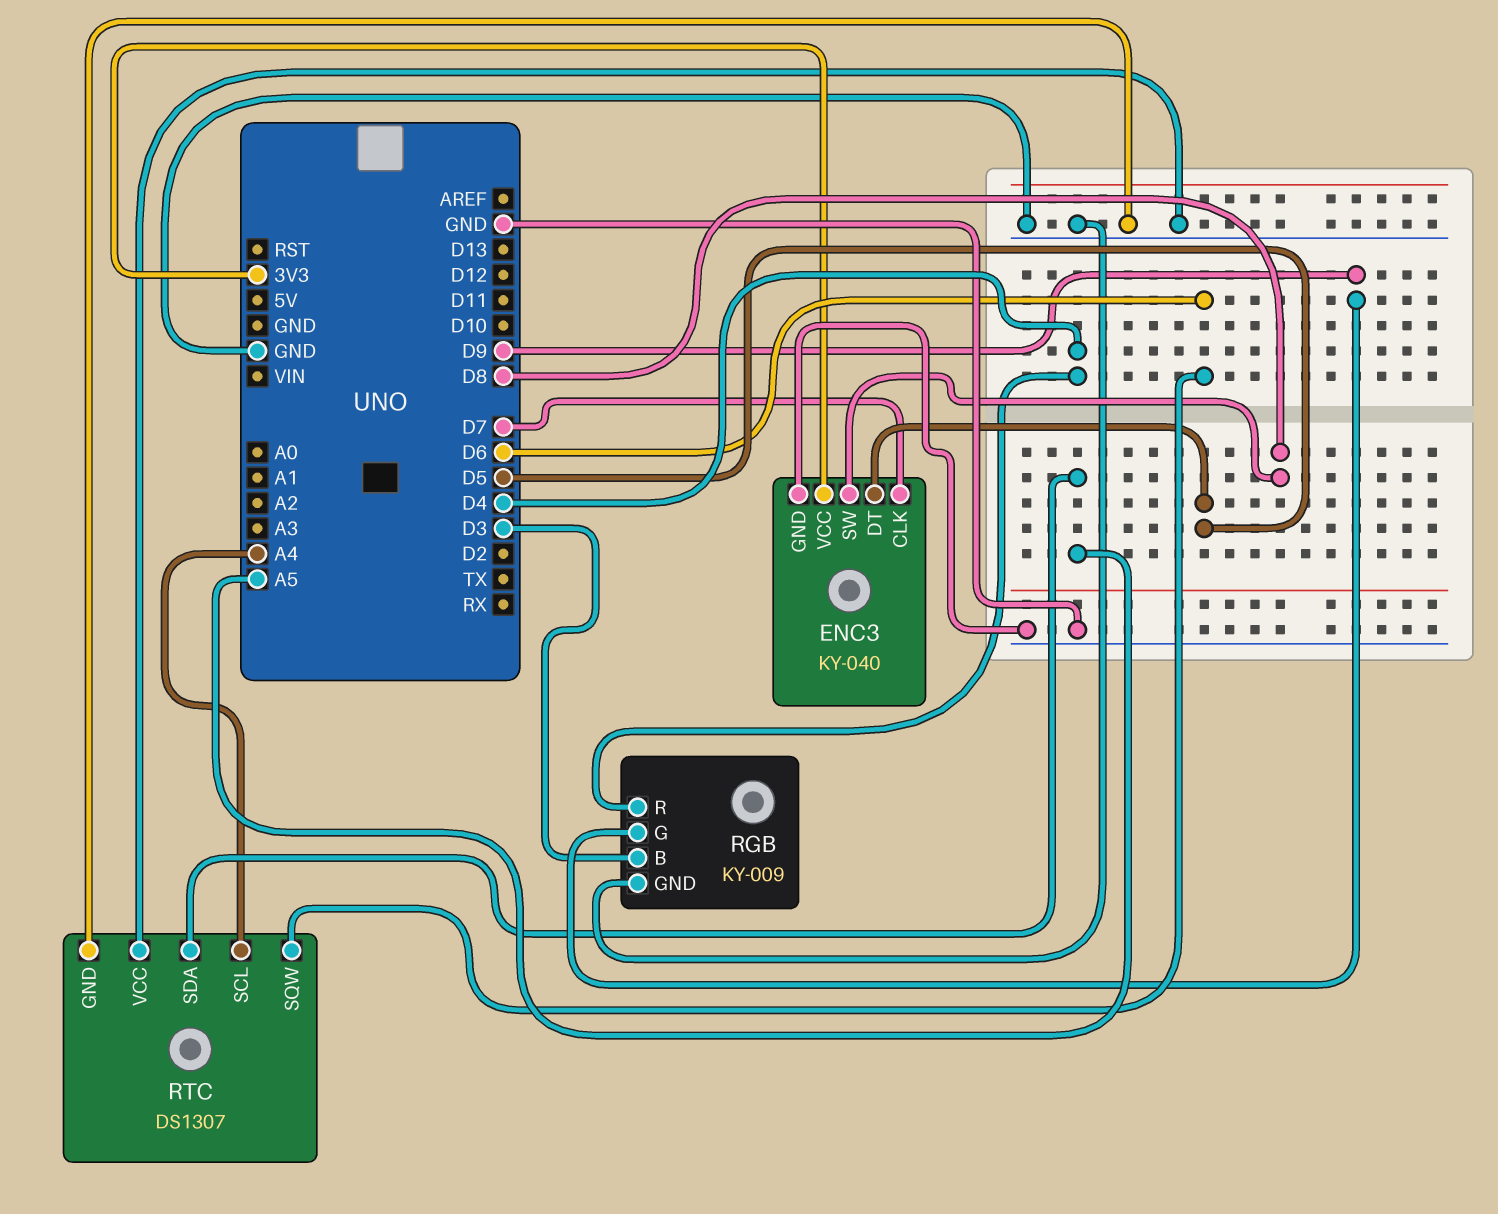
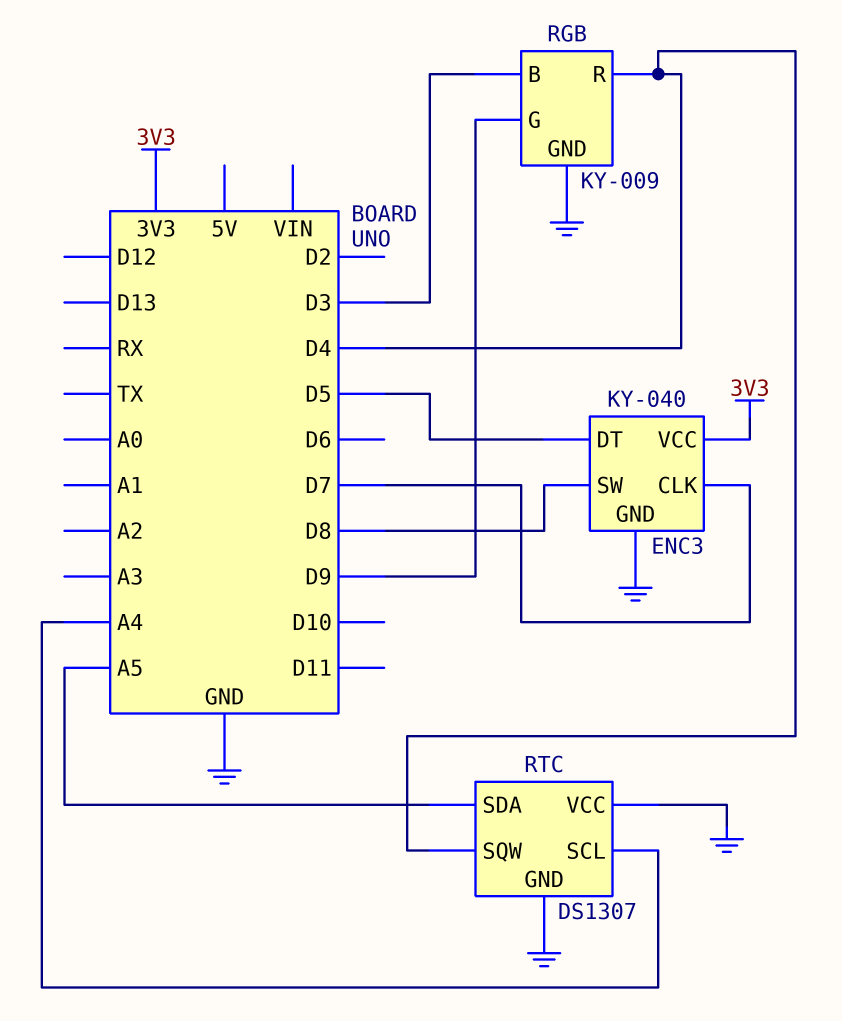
RTC pin SQW: D6 -> D4

